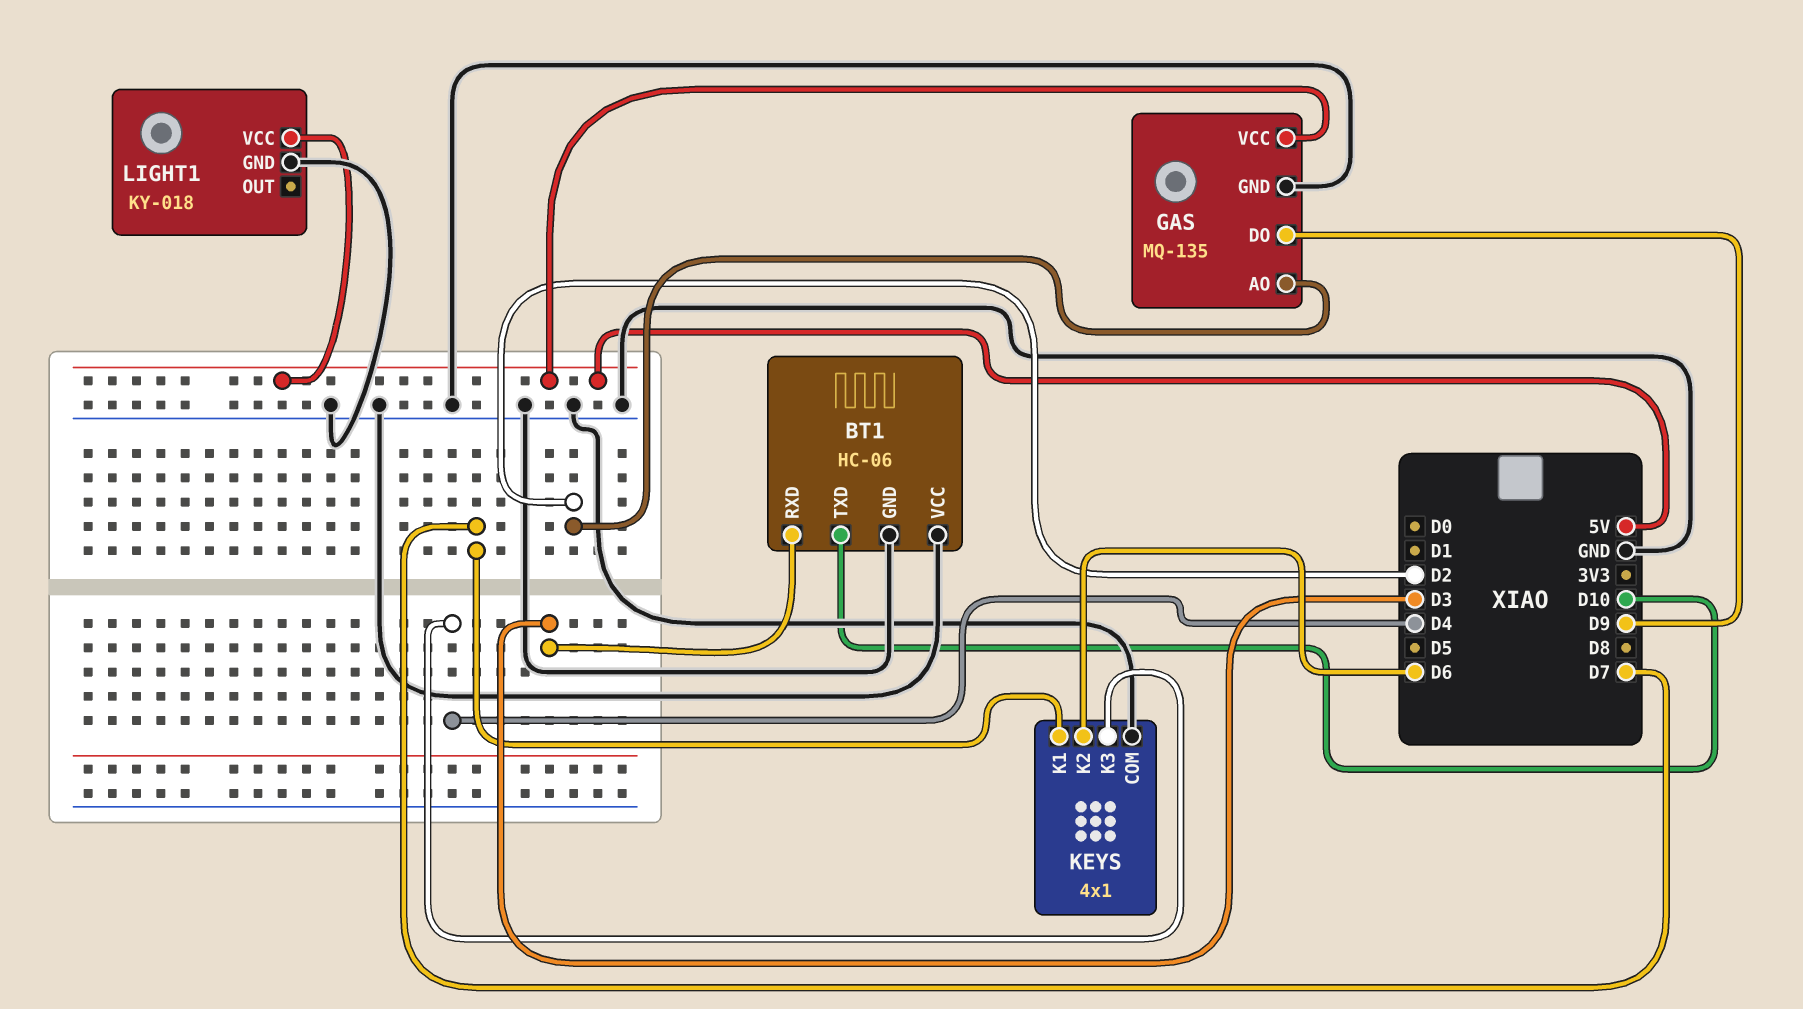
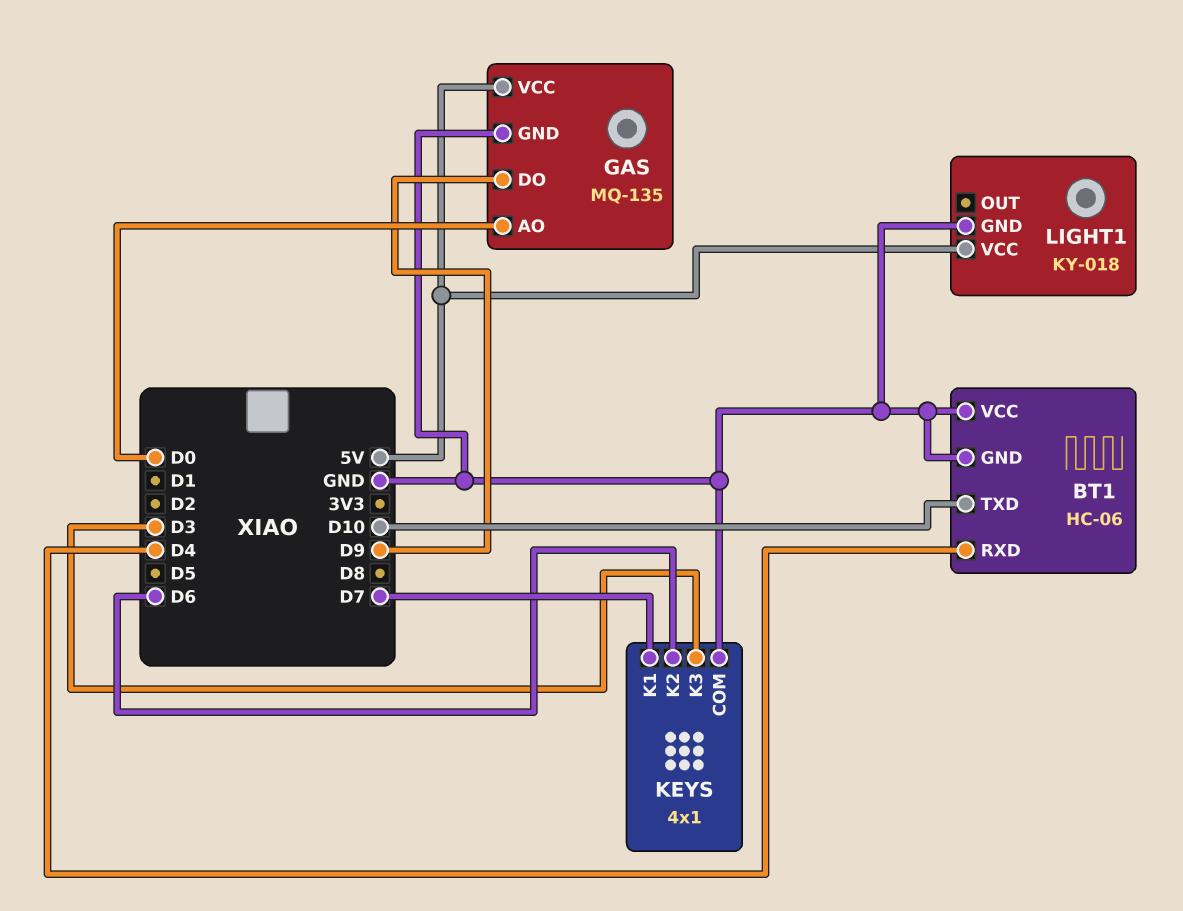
BT1 pin RXD: D3 -> D4
GAS pin AO: D2 -> D0
KEYS pin K3: D4 -> D3

